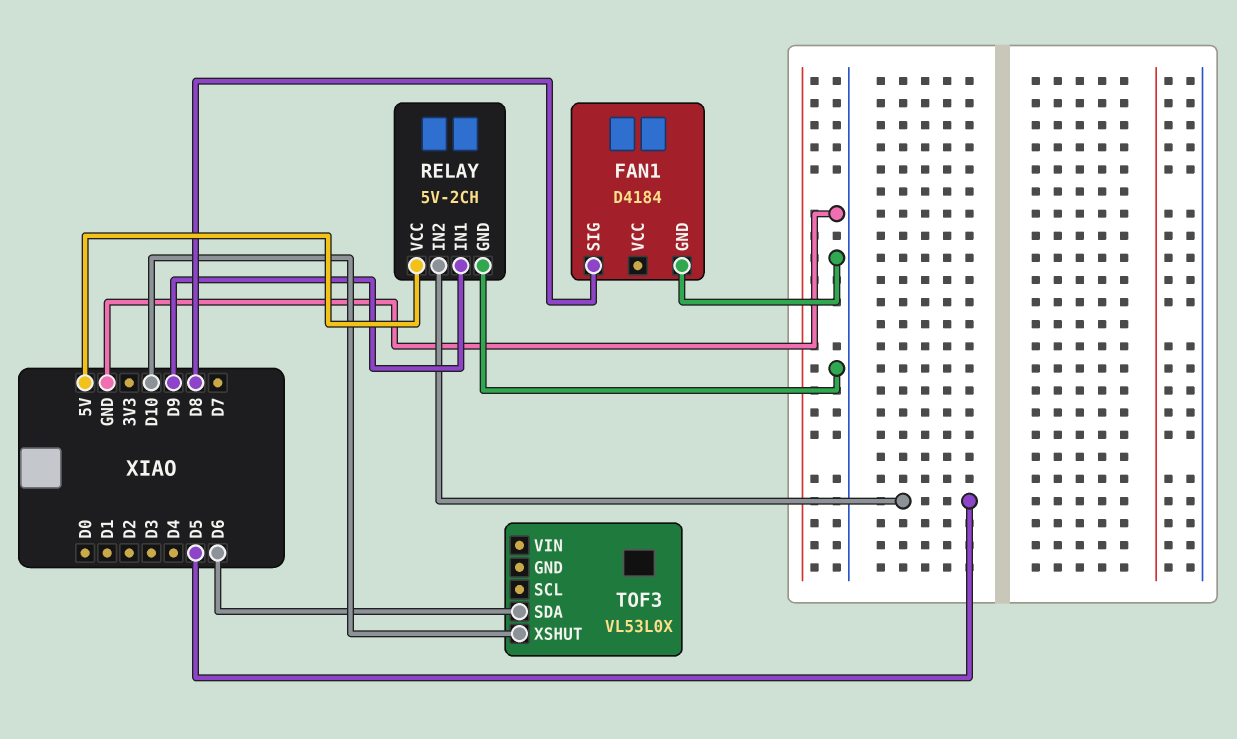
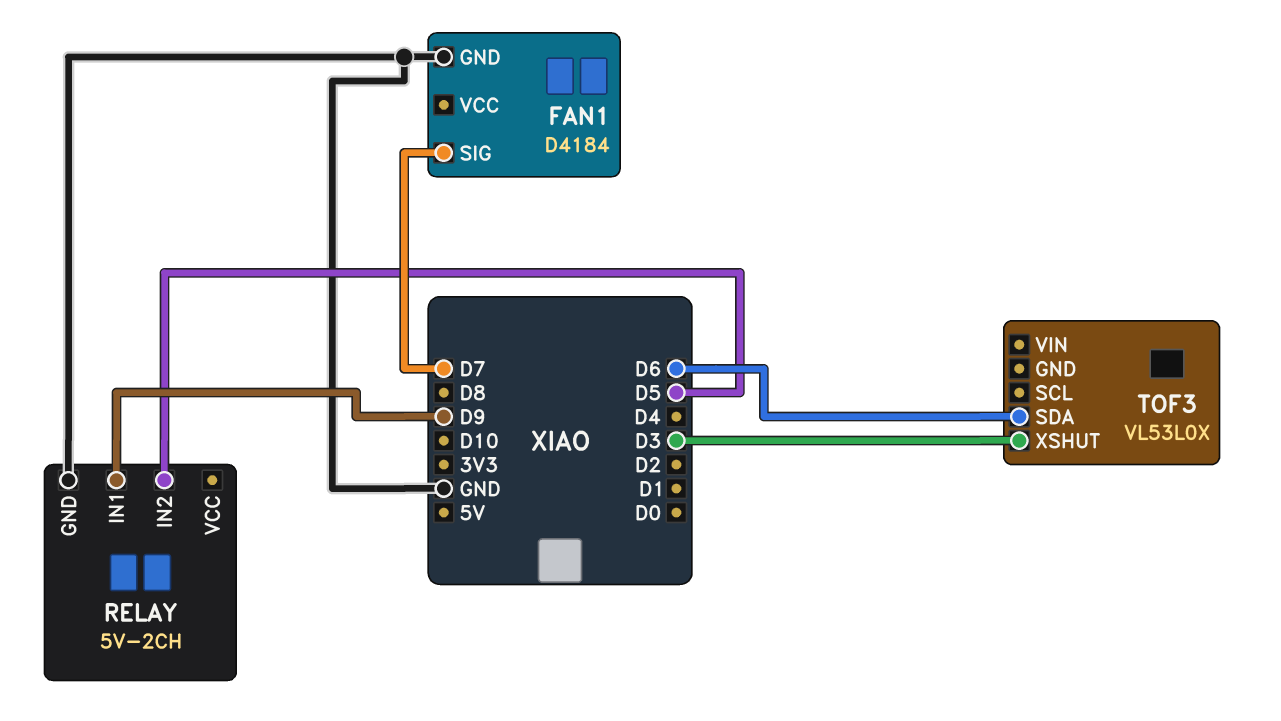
FAN1 pin SIG: D8 -> D7
RELAY pin VCC: 5V -> none
TOF3 pin XSHUT: D10 -> D3

